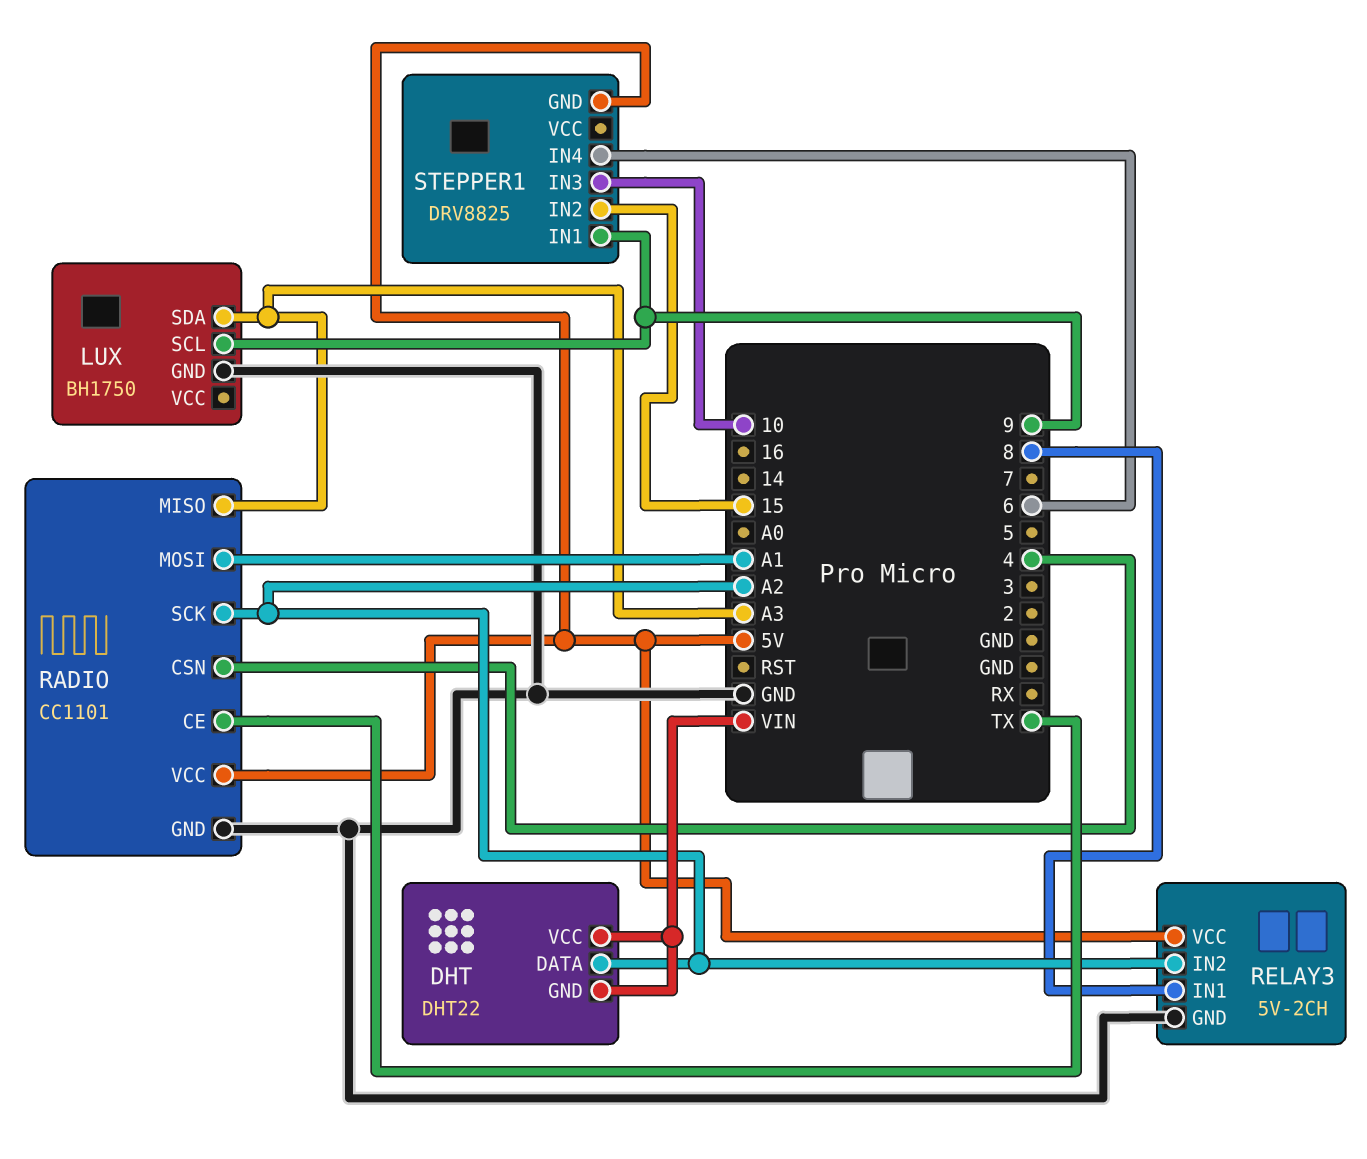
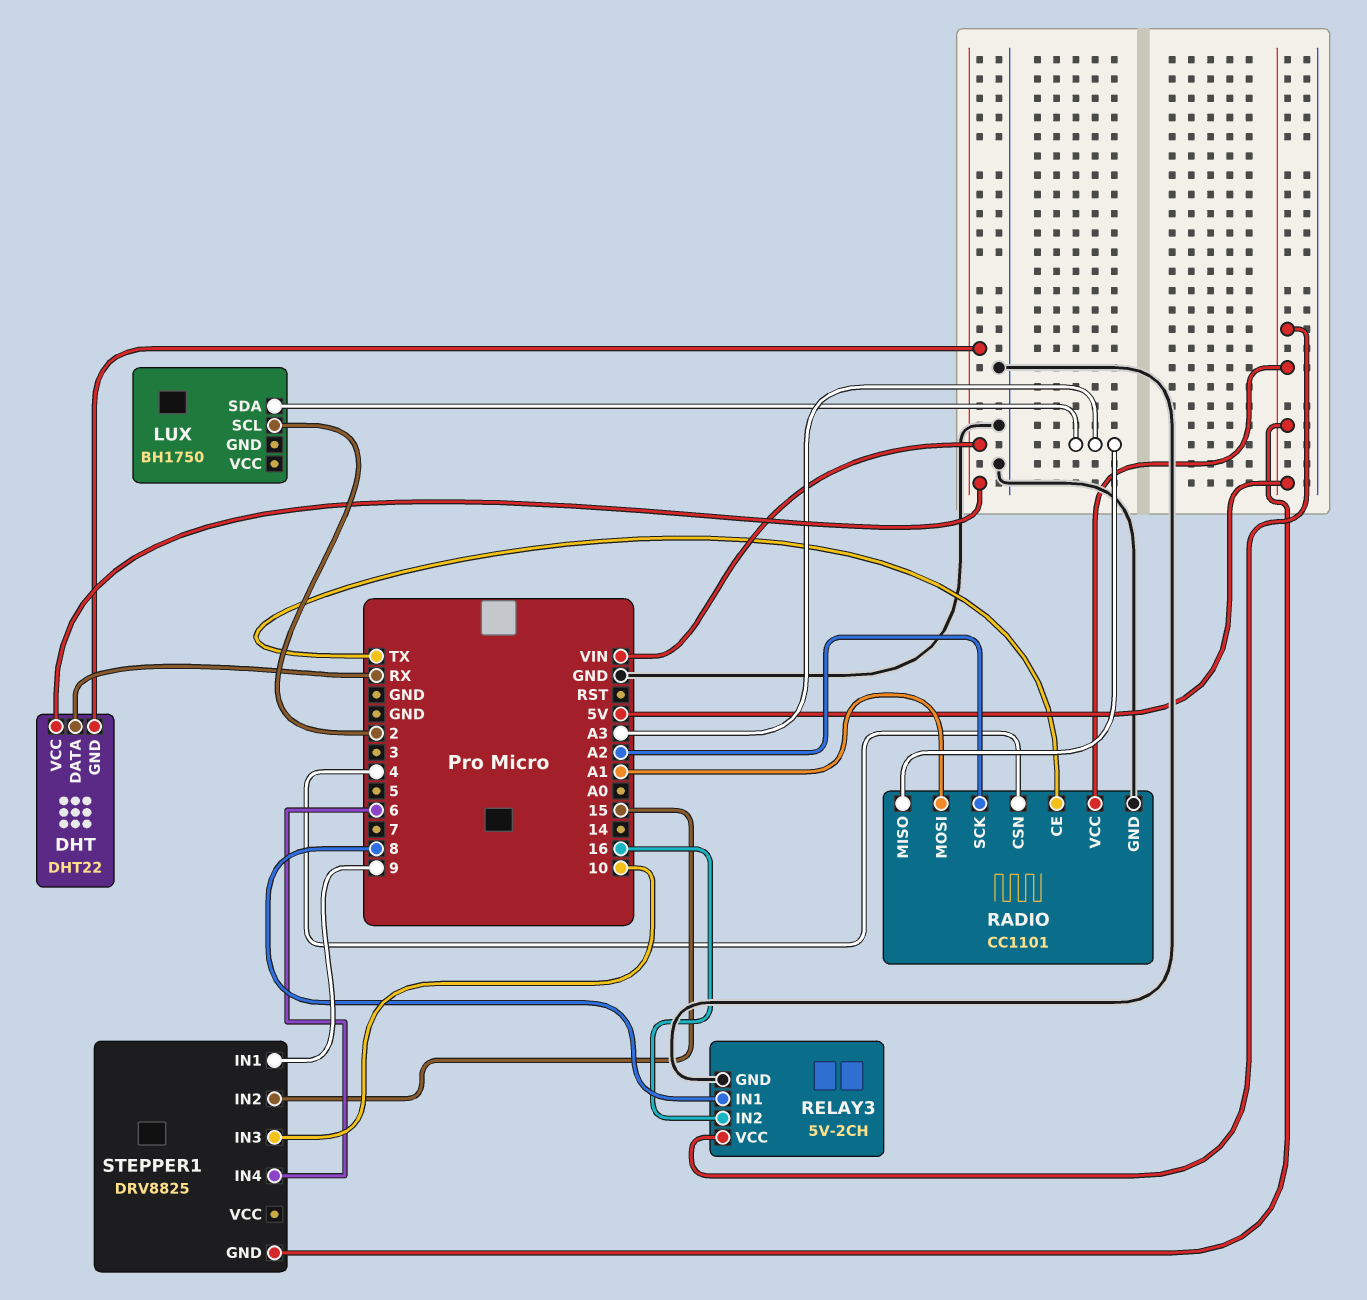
DHT pin DATA: A2 -> RX
LUX pin GND: GND -> none
LUX pin SCL: 9 -> 2
RELAY3 pin IN2: A2 -> 16

